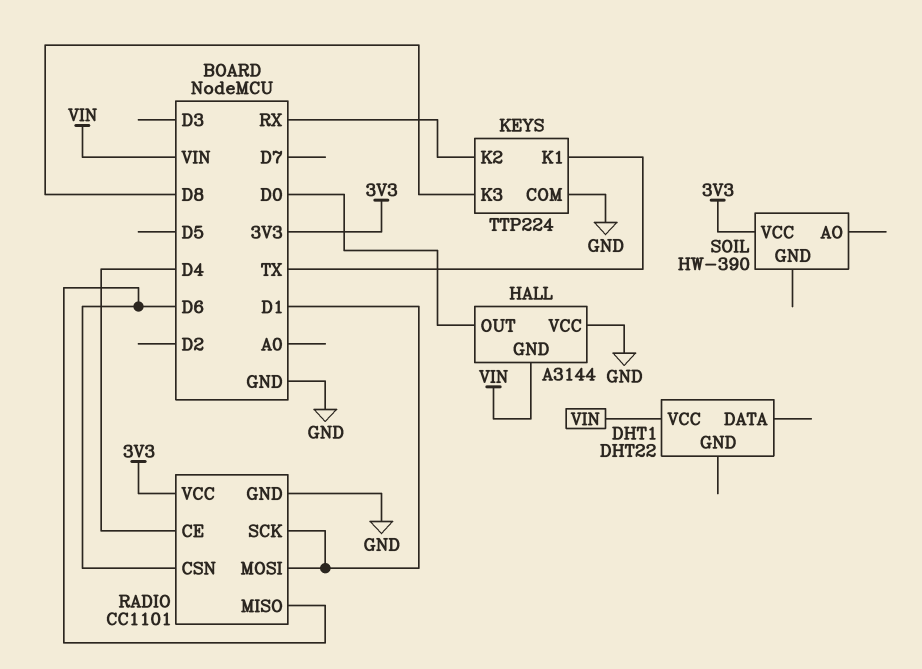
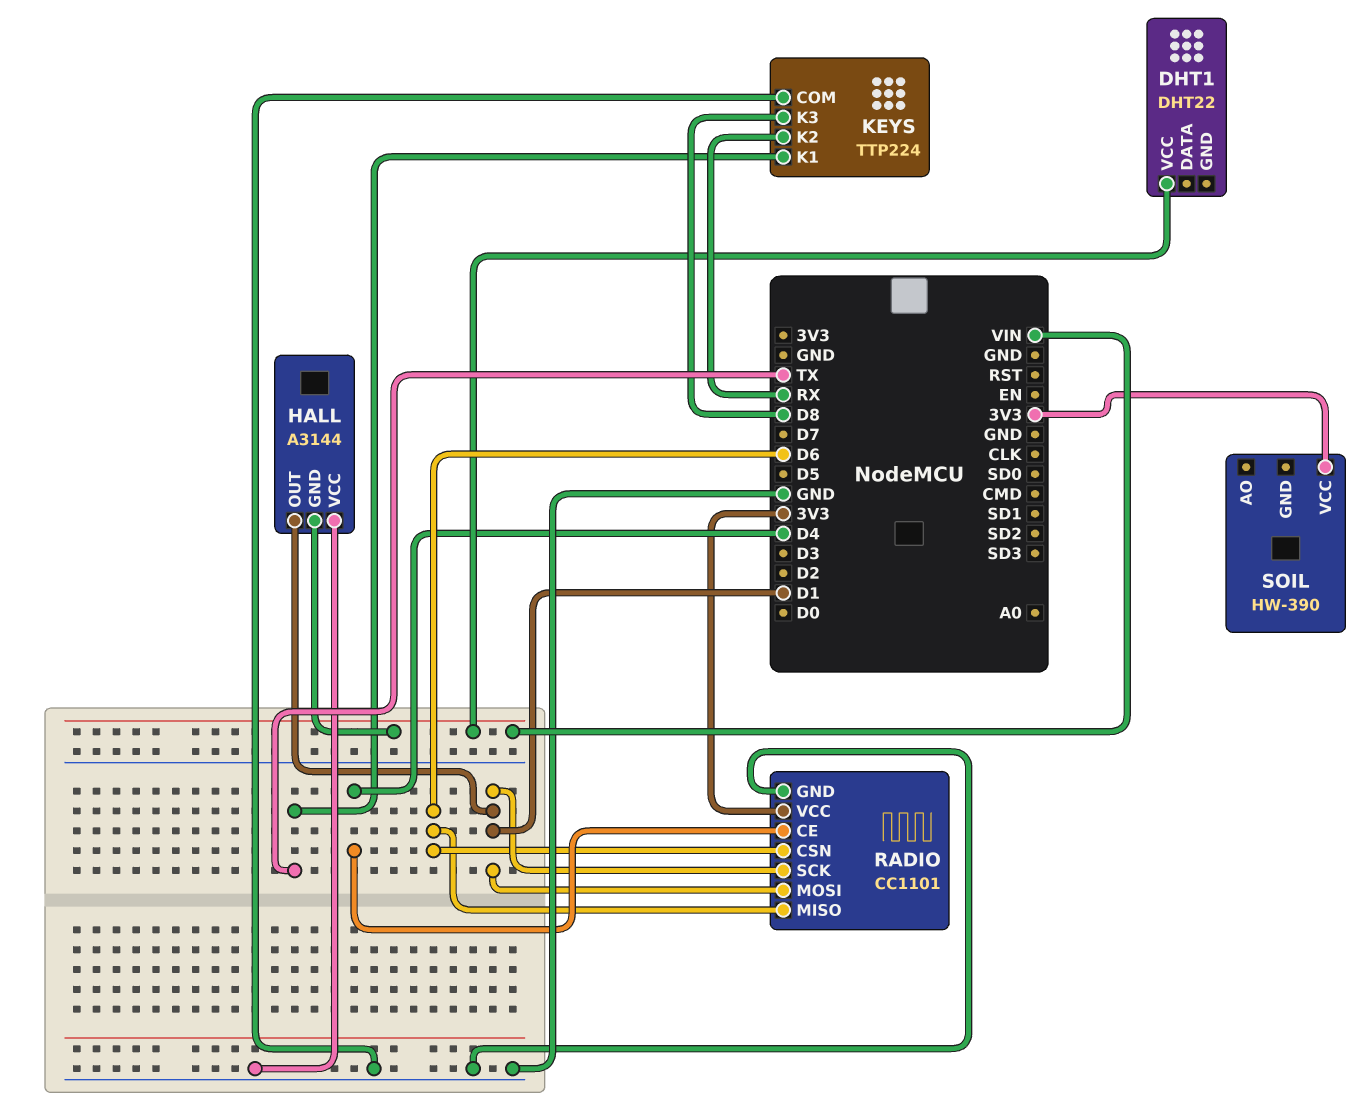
HALL pin OUT: D0 -> D1

